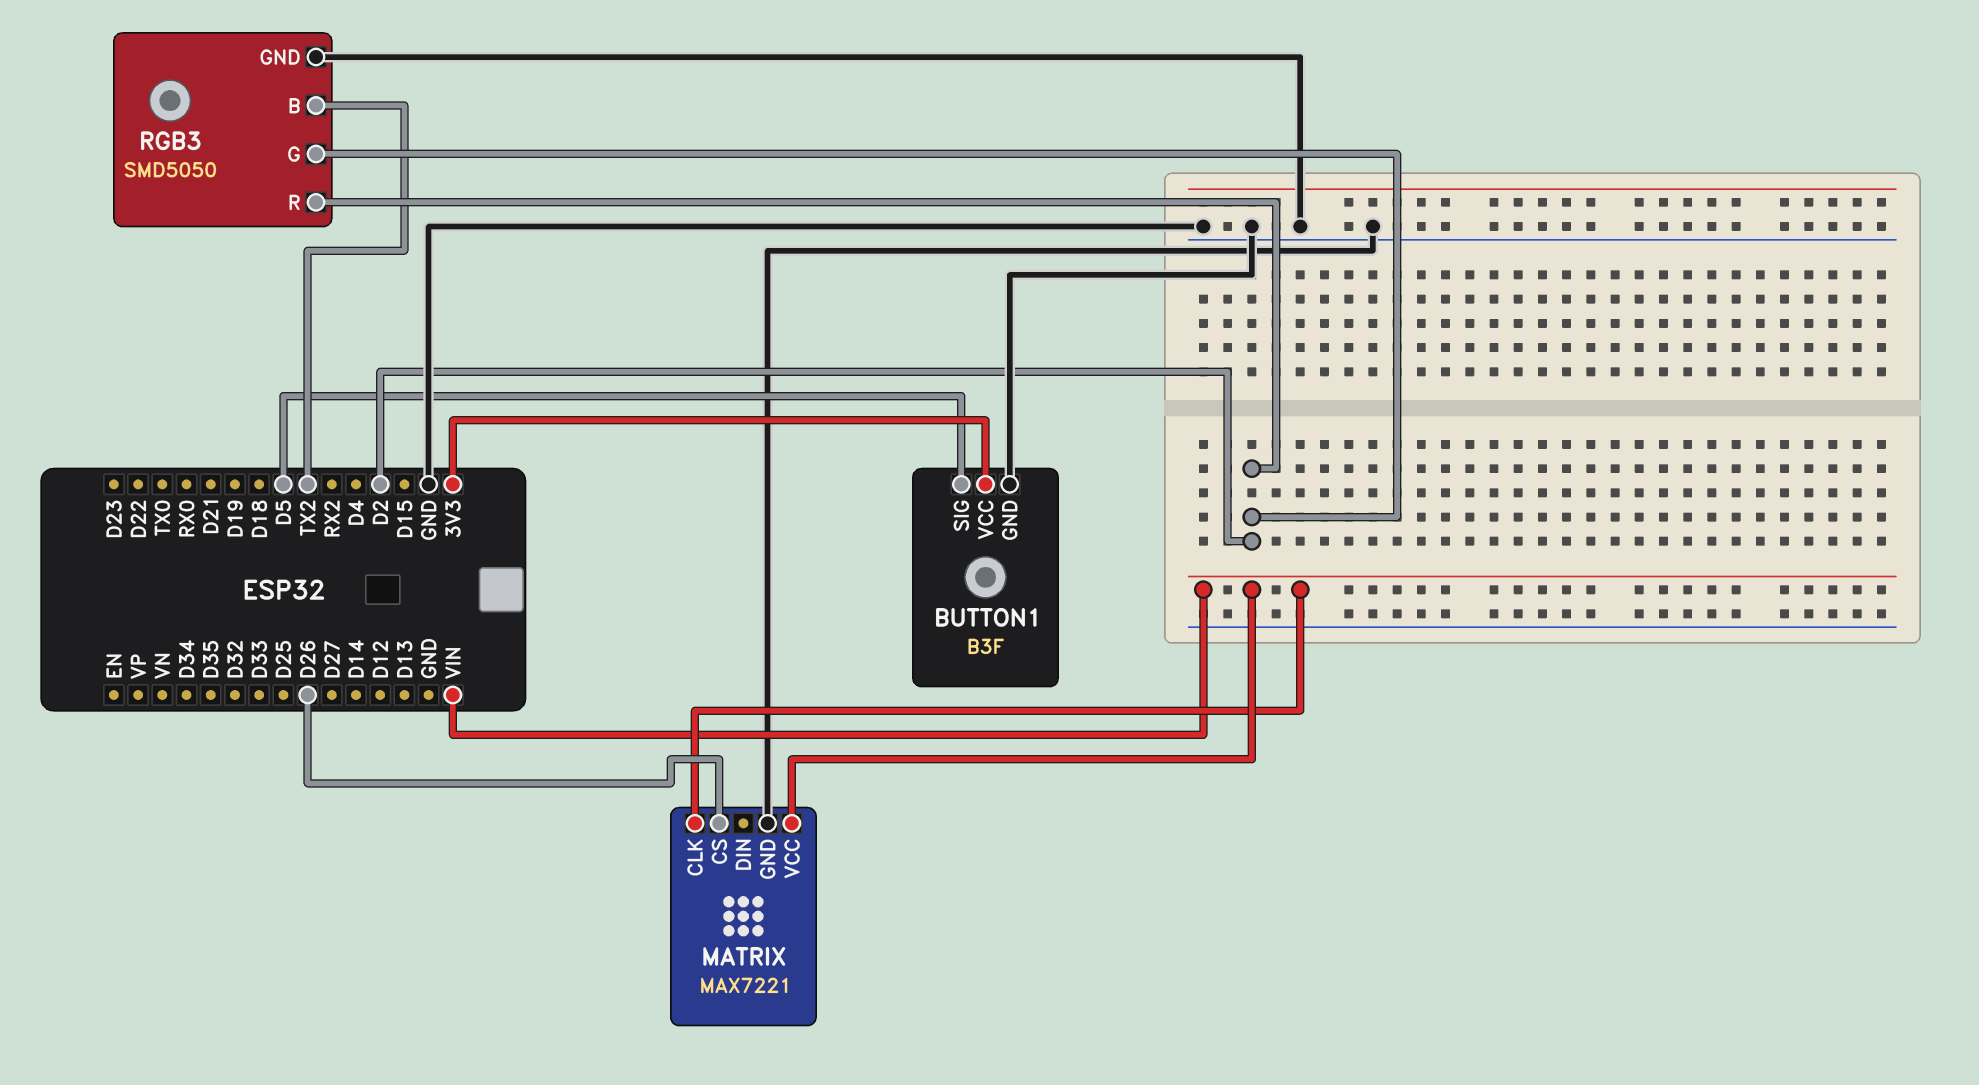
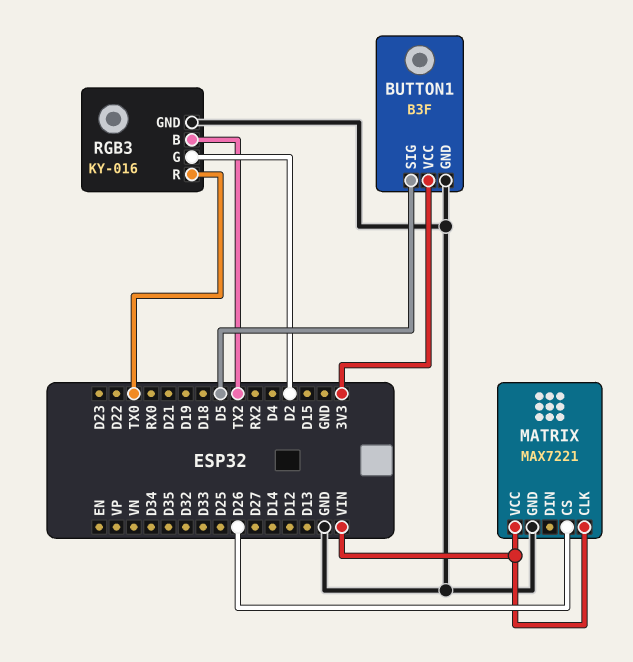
RGB3: SMD5050 -> KY-016
RGB3 pin R: D2 -> TX0

